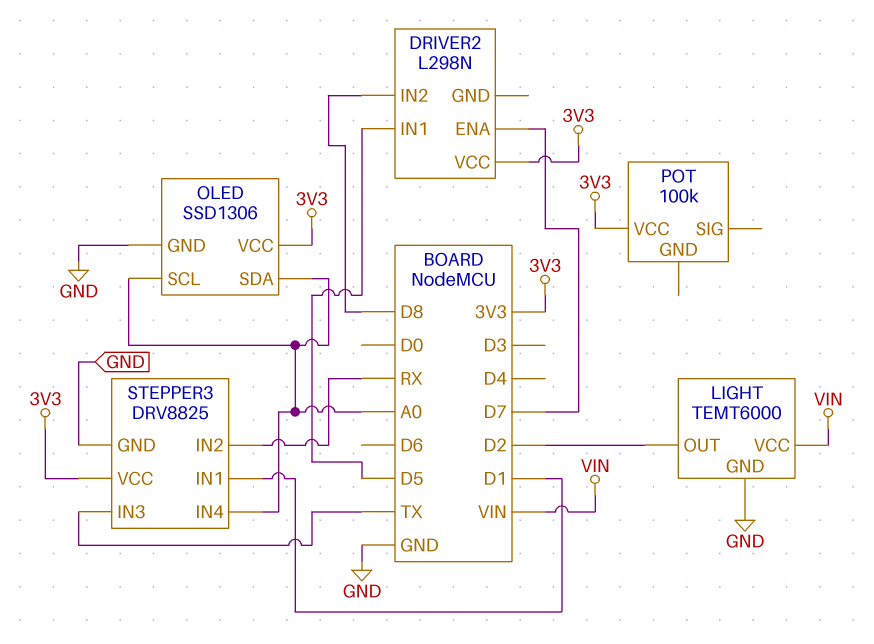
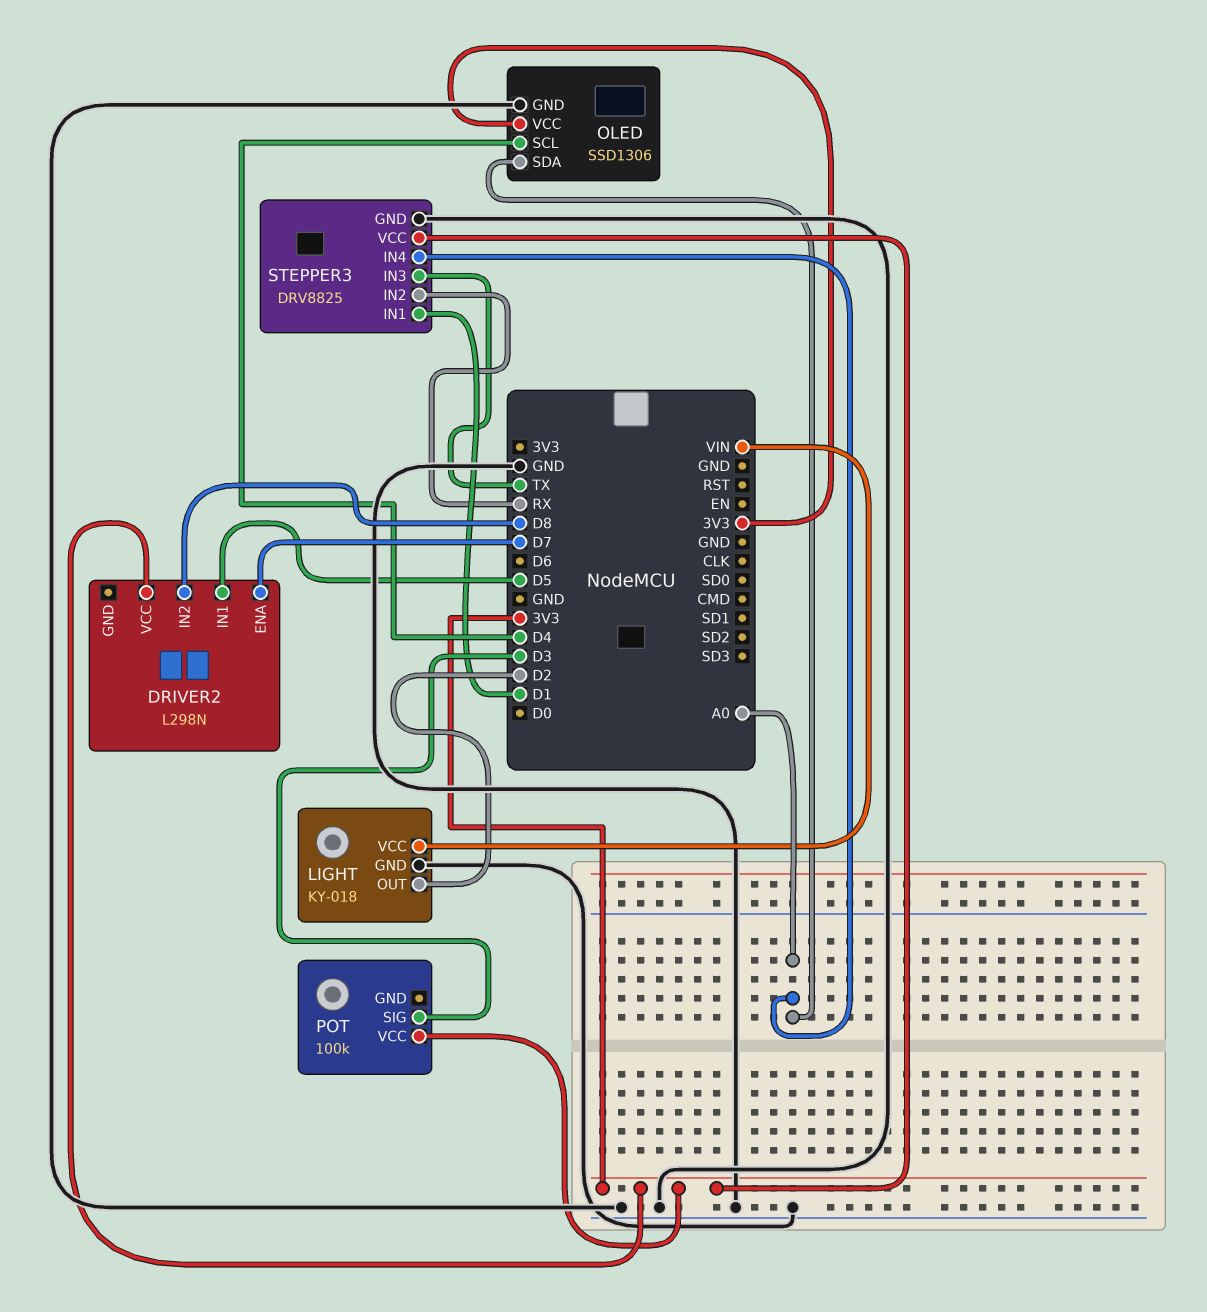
LIGHT: TEMT6000 -> KY-018
OLED pin SCL: A0 -> D4
POT pin SIG: none -> D3

